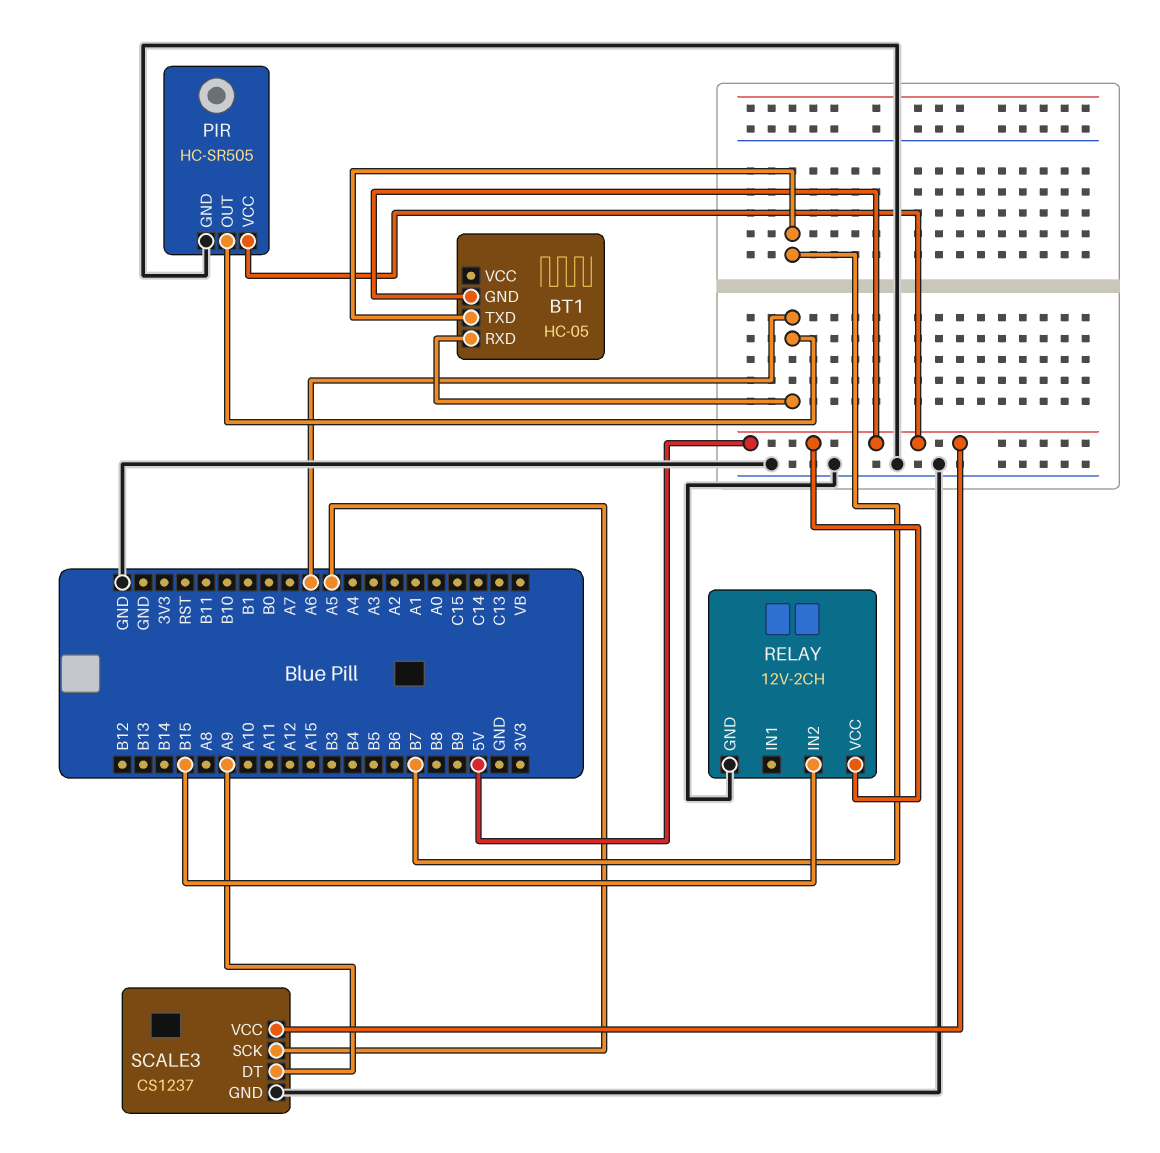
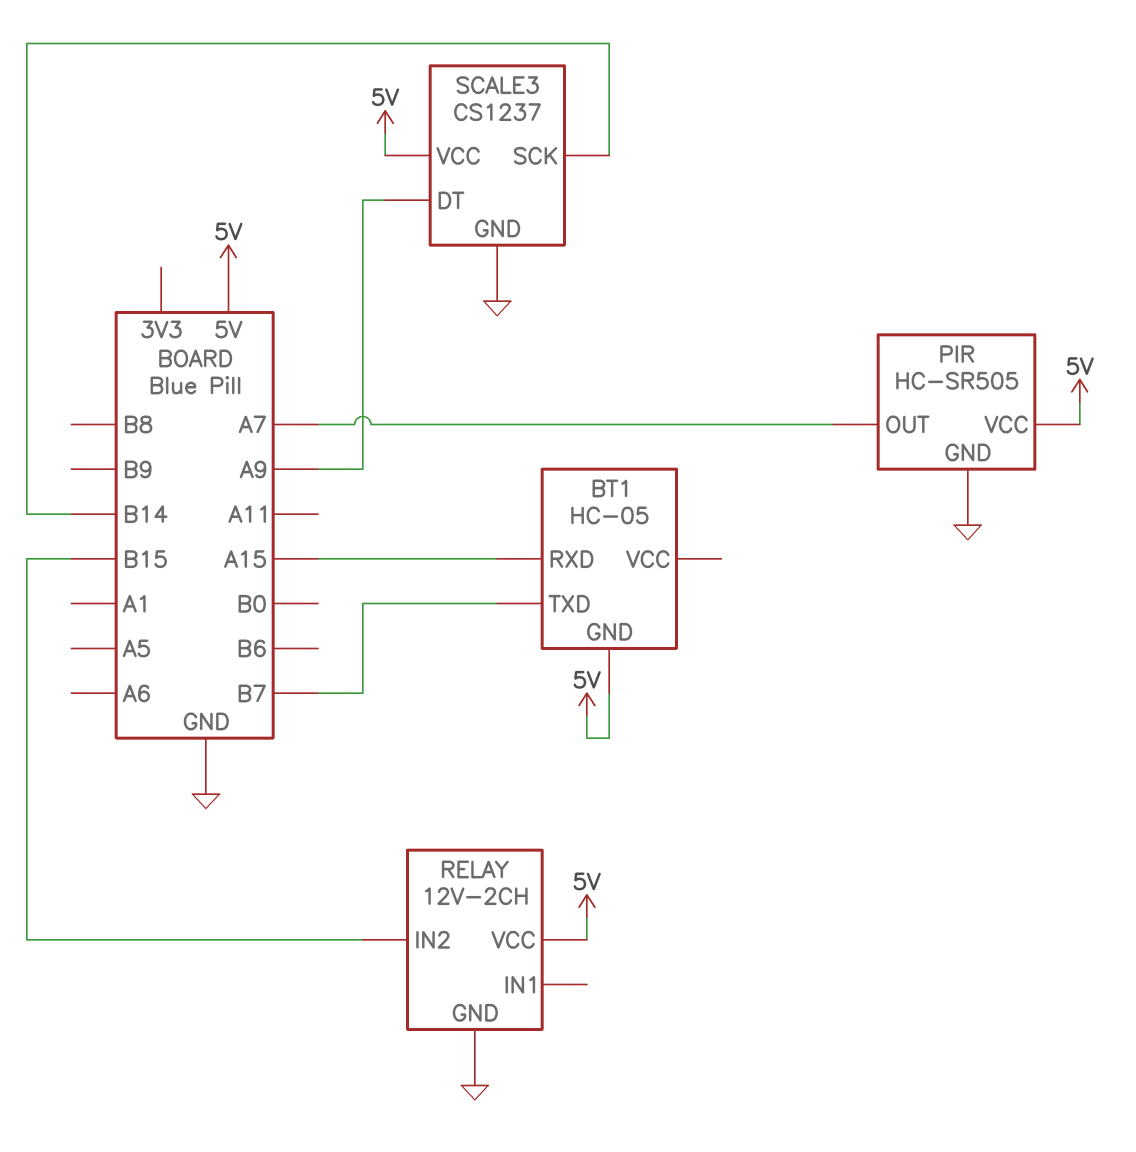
BT1 pin RXD: A6 -> A15
PIR pin OUT: A6 -> A7
SCALE3 pin SCK: A5 -> B14

